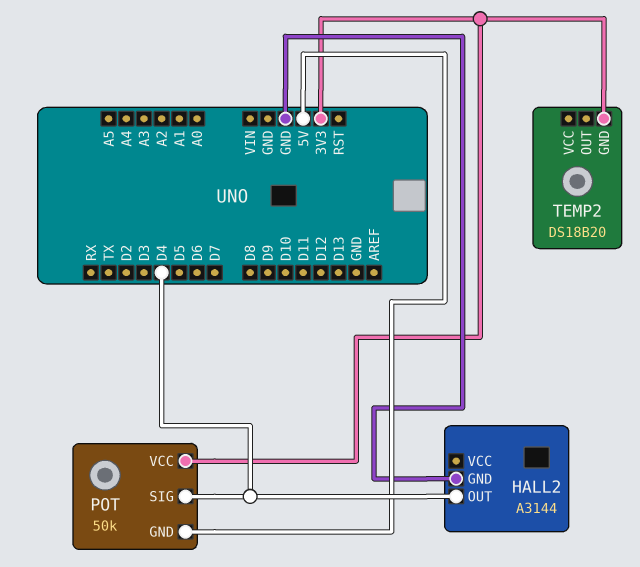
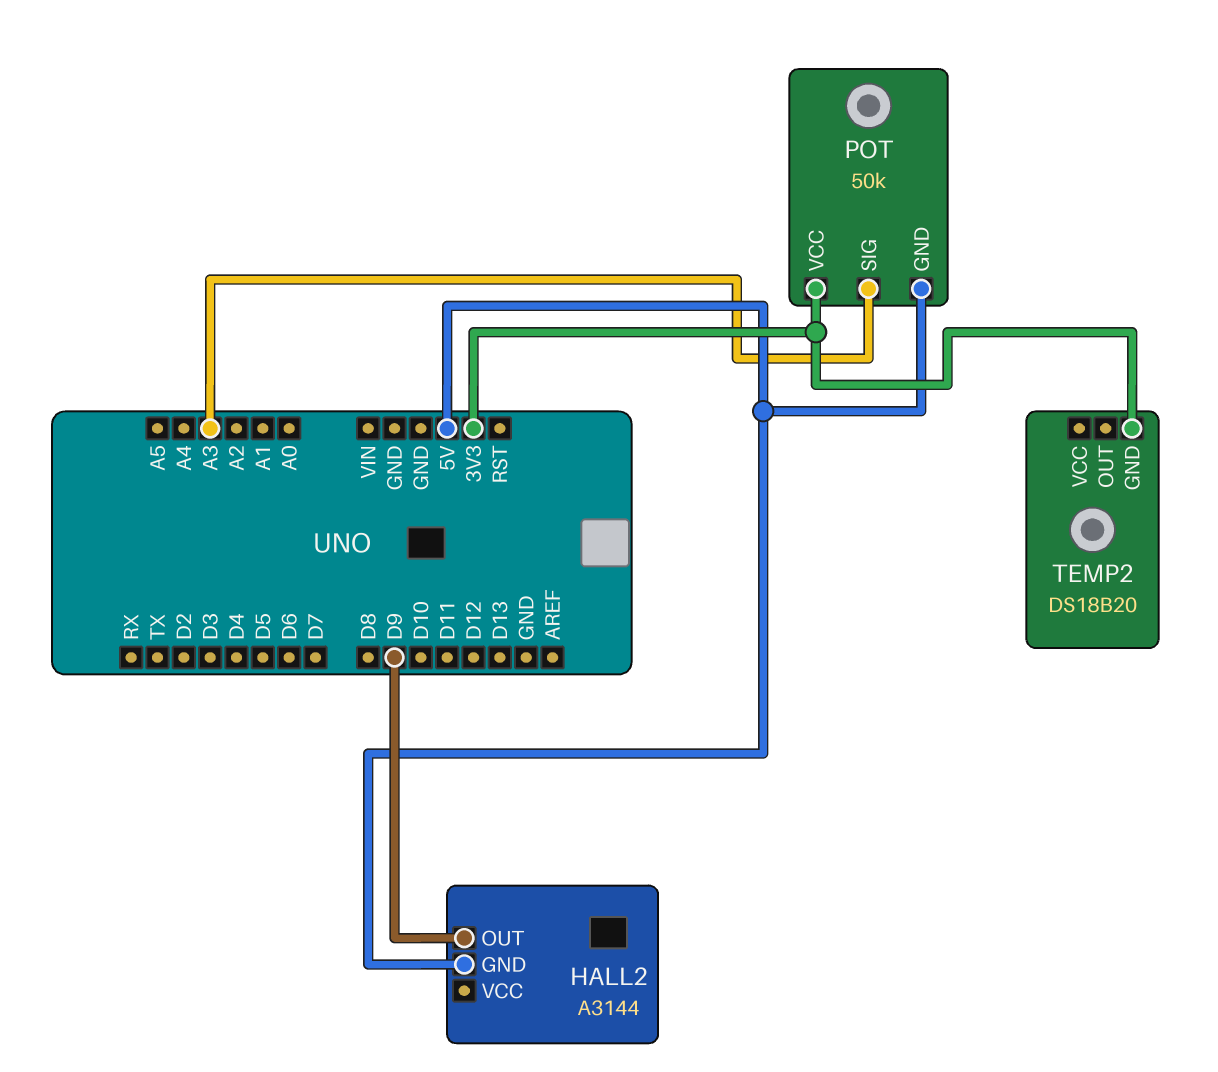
HALL2 pin GND: GND -> 5V
HALL2 pin OUT: D4 -> D9
POT pin SIG: D4 -> A3

